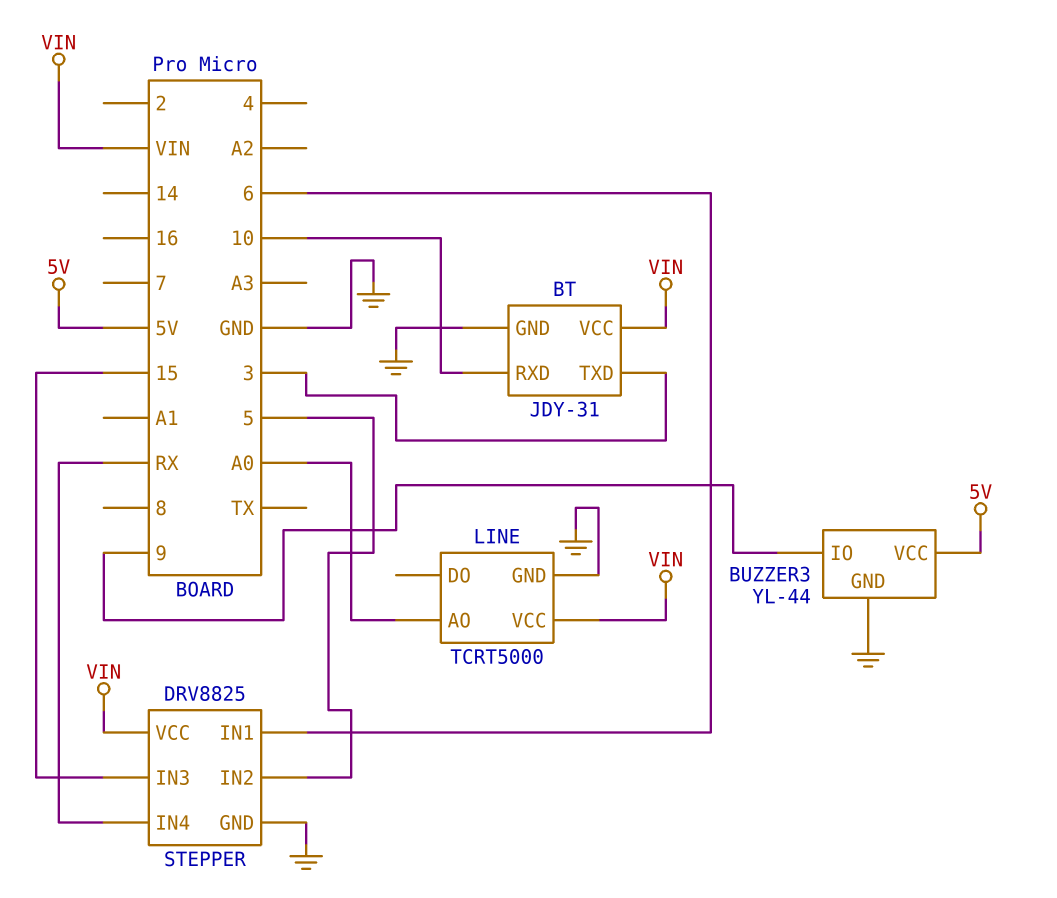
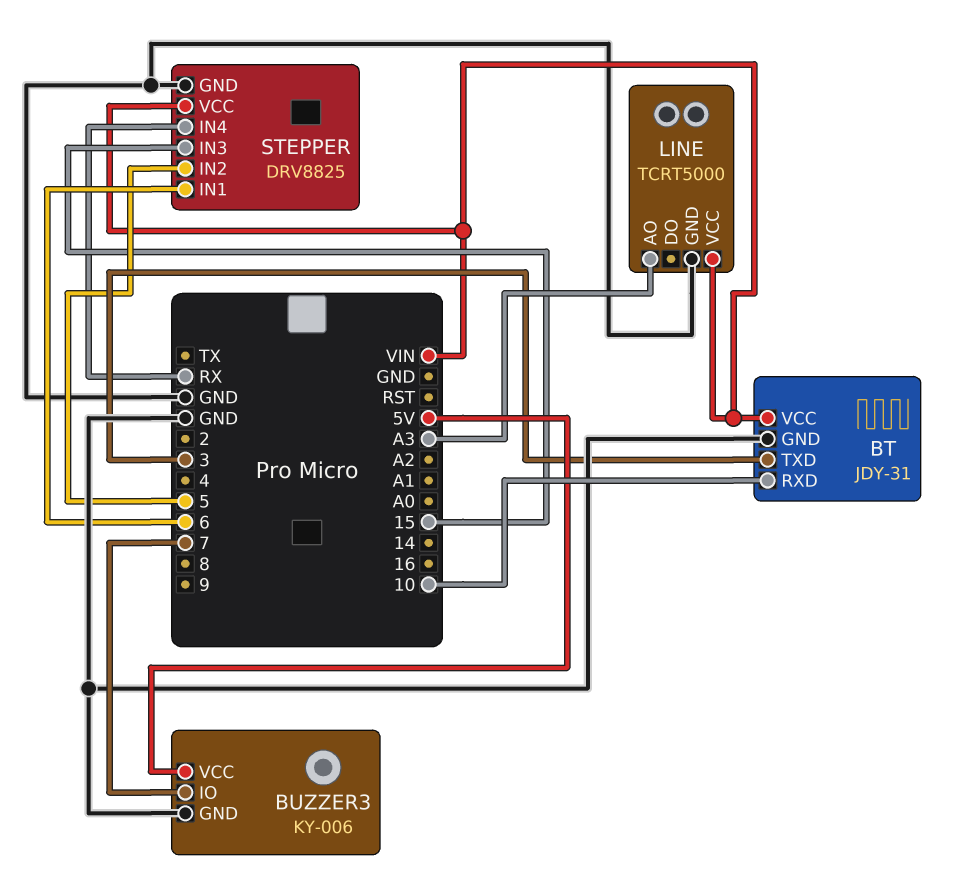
BUZZER3: YL-44 -> KY-006
BUZZER3 pin IO: 9 -> 7
LINE pin AO: A0 -> A3

